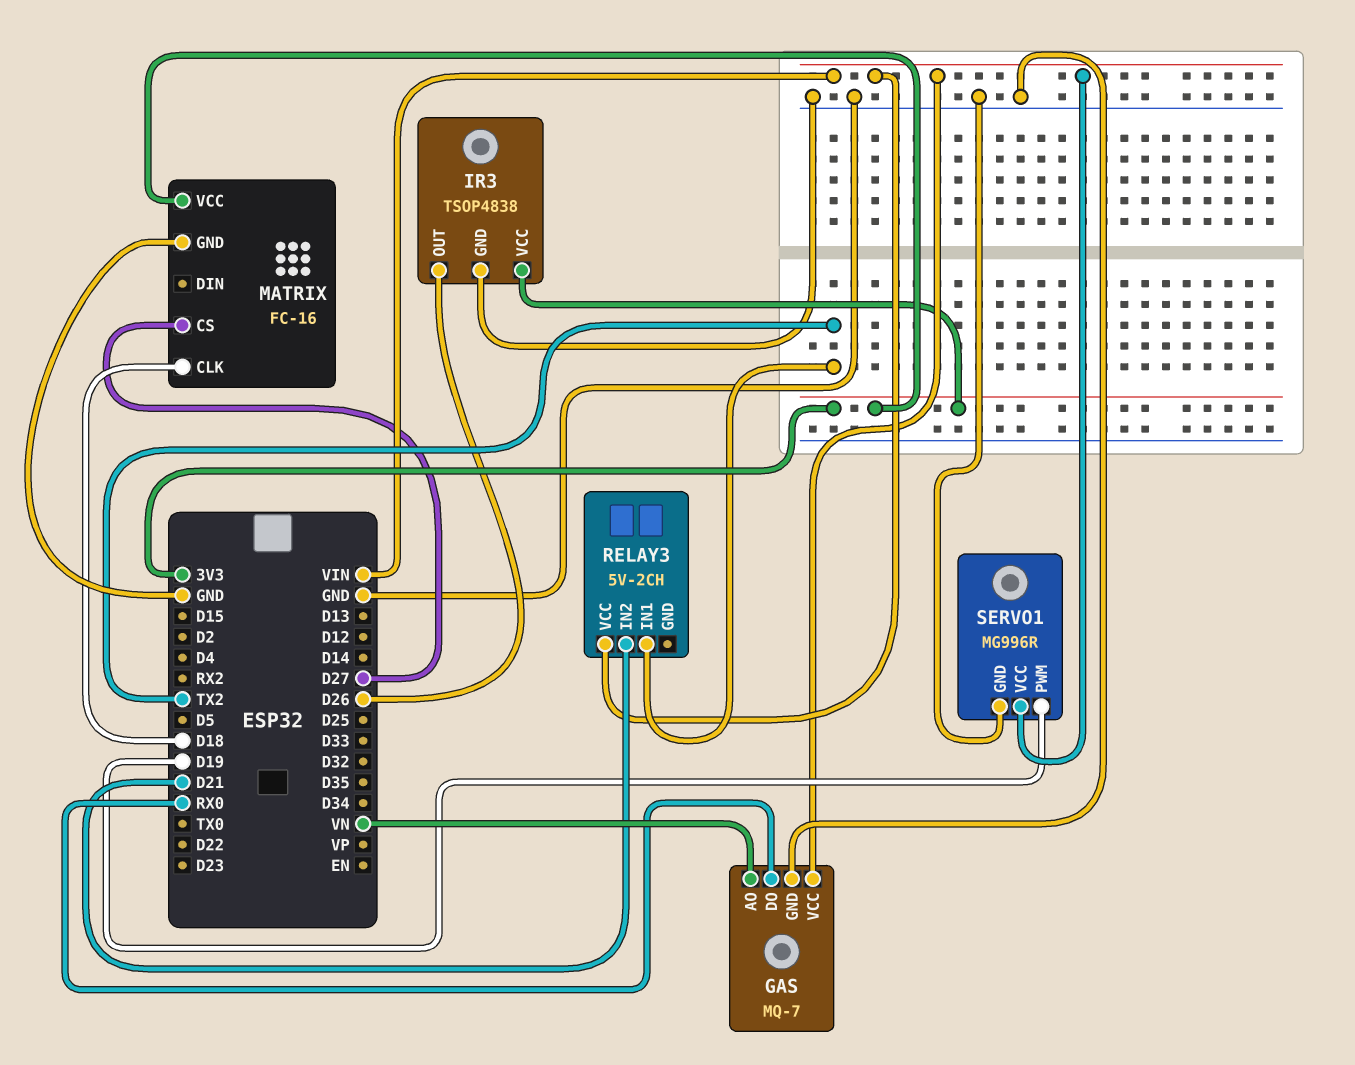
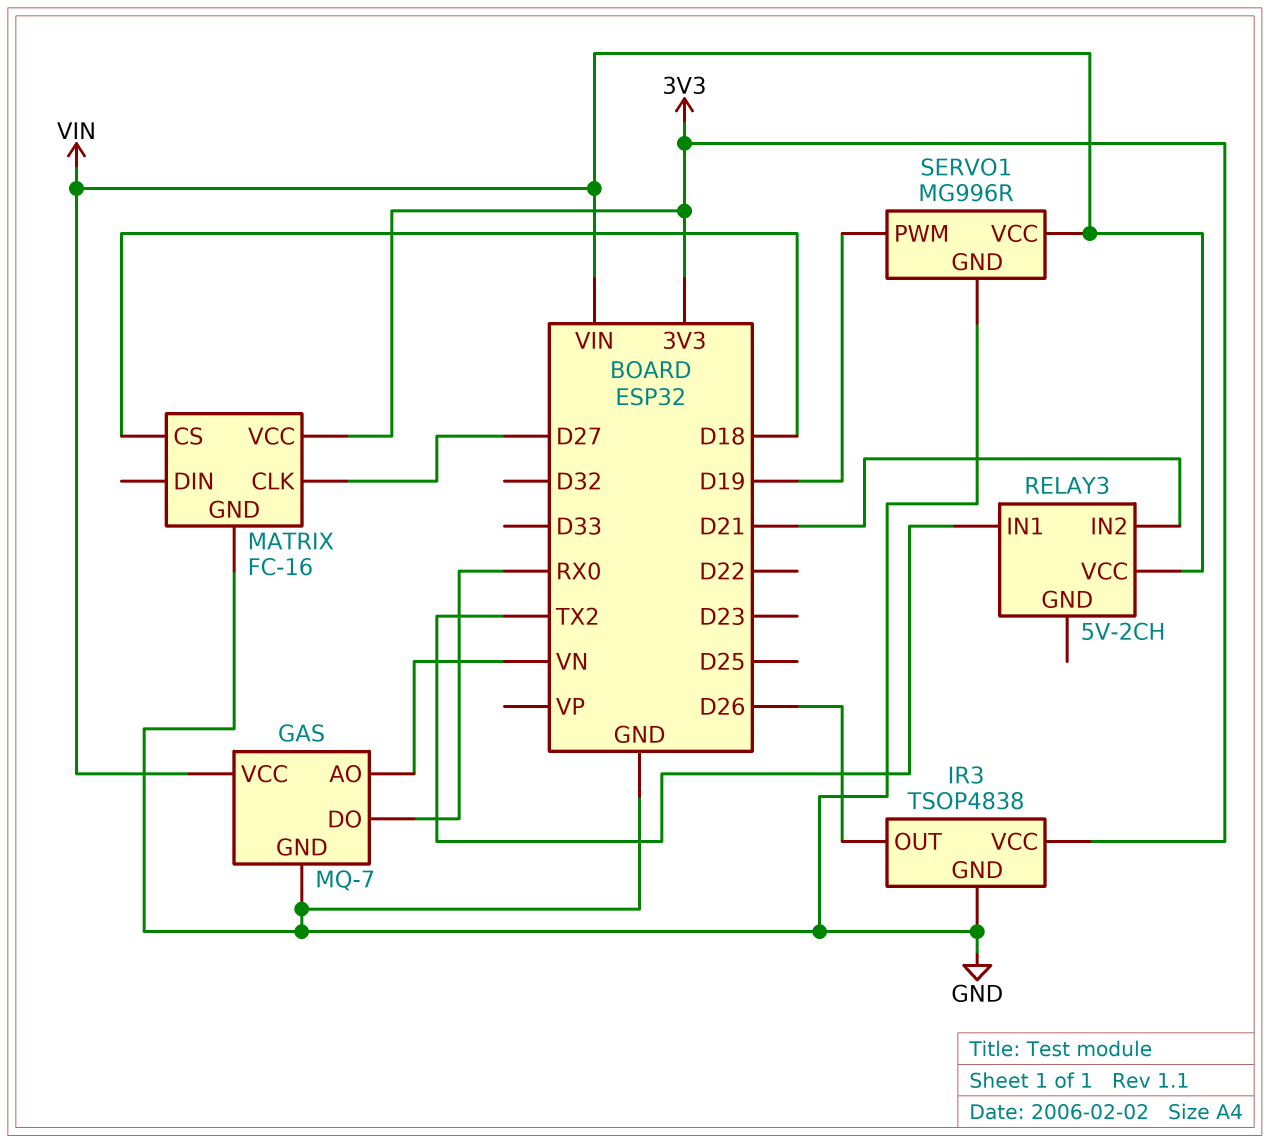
MATRIX pin CLK: D18 -> D27
MATRIX pin CS: D27 -> D18

